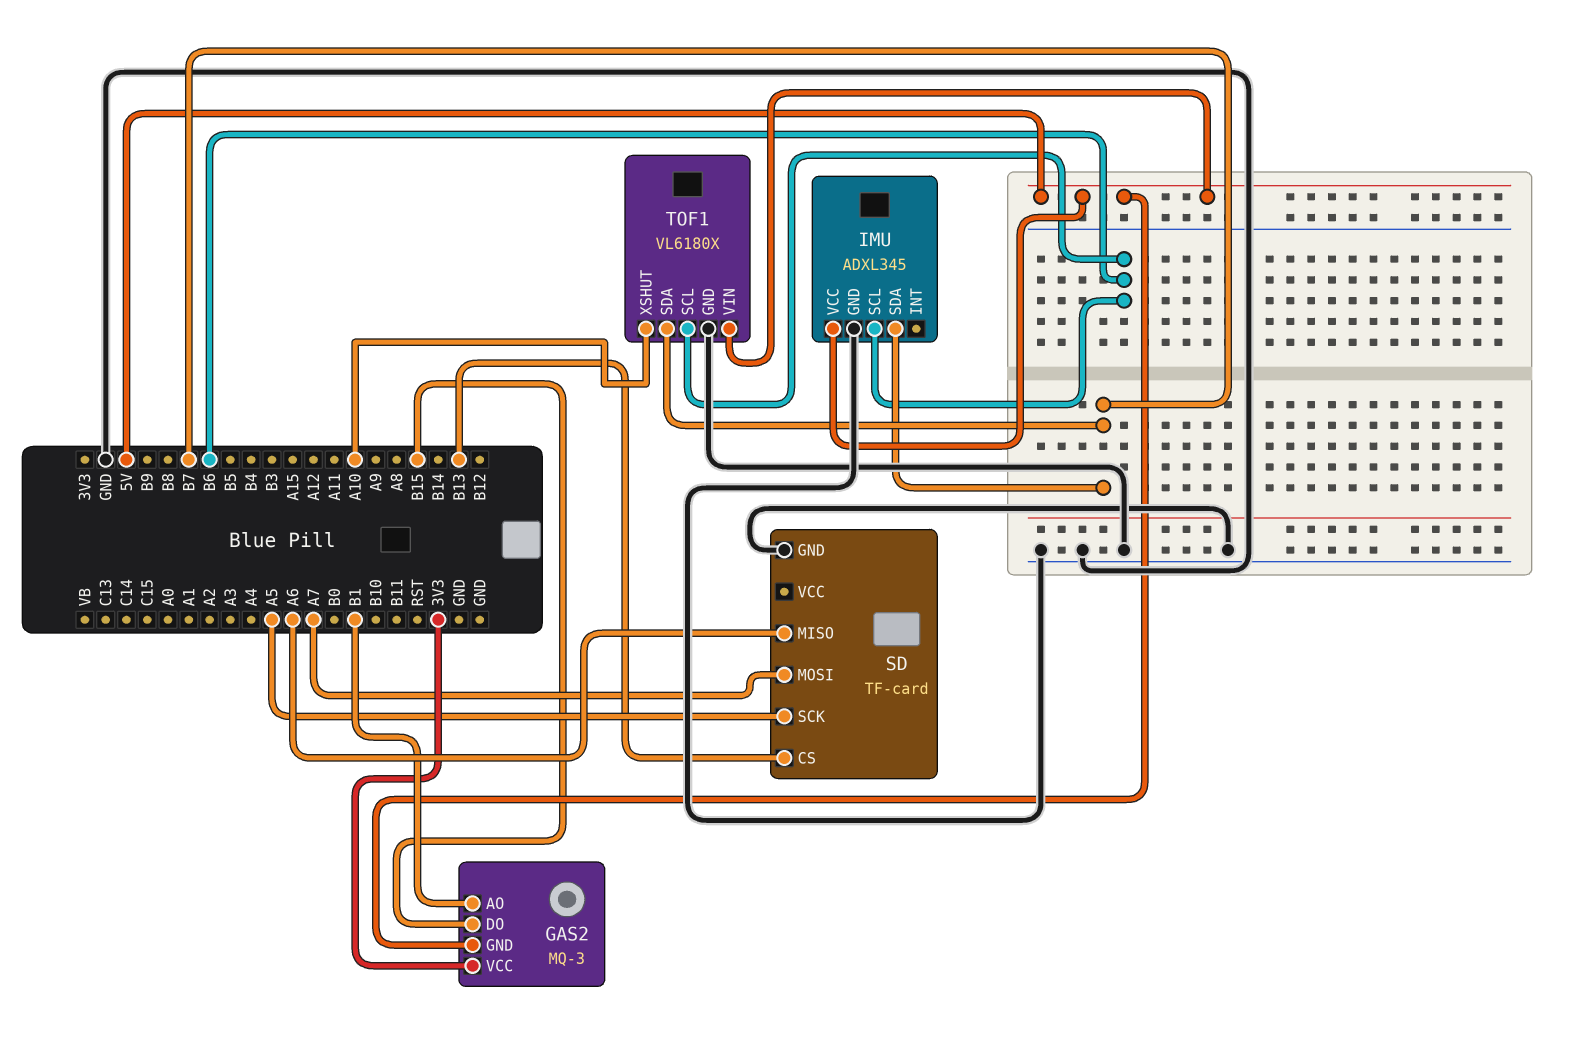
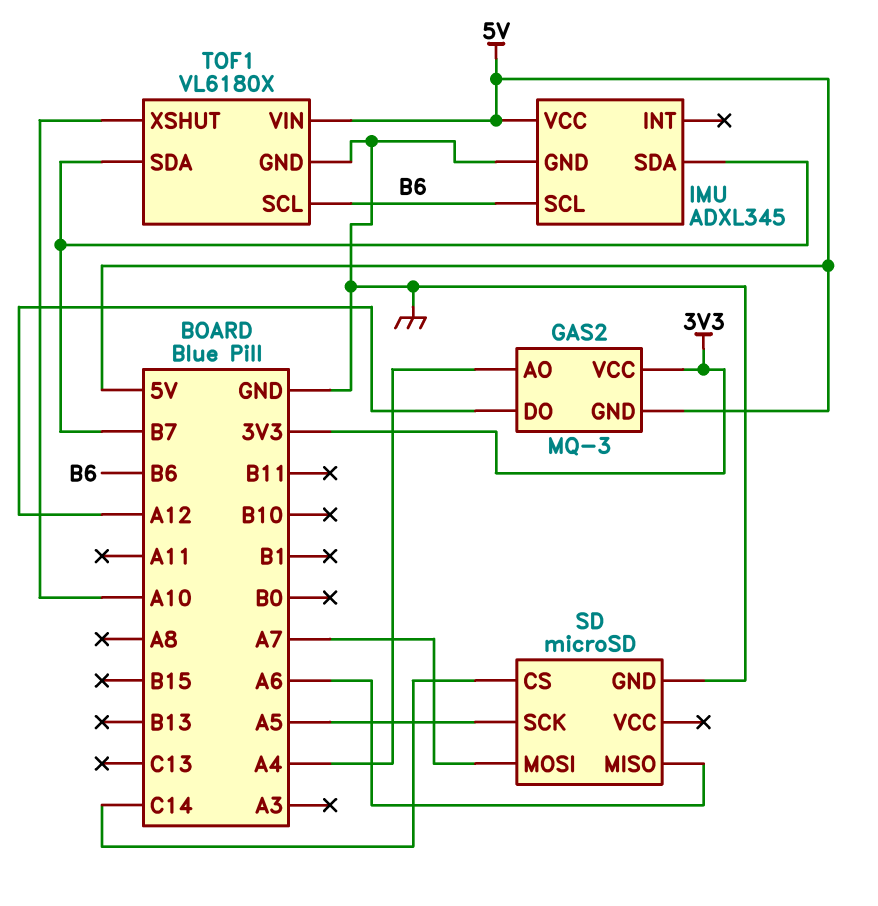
GAS2 pin AO: B1 -> A4
GAS2 pin DO: B15 -> A12
SD: TF-card -> microSD
SD pin CS: B13 -> C14

